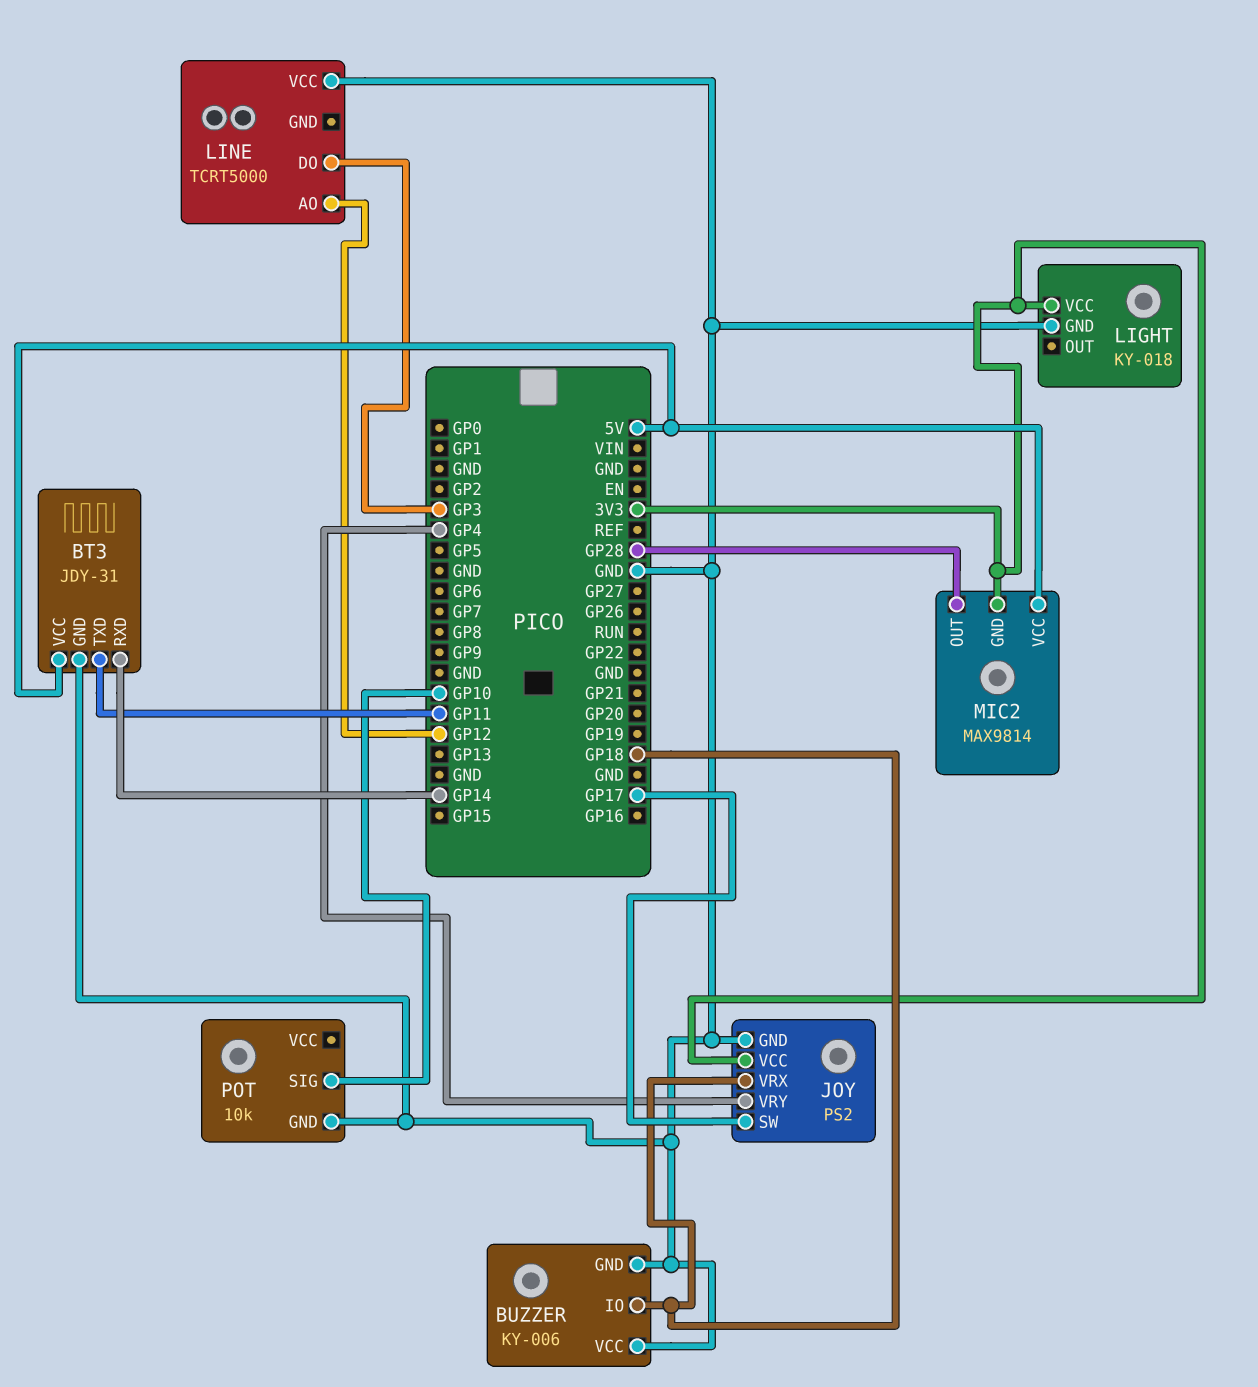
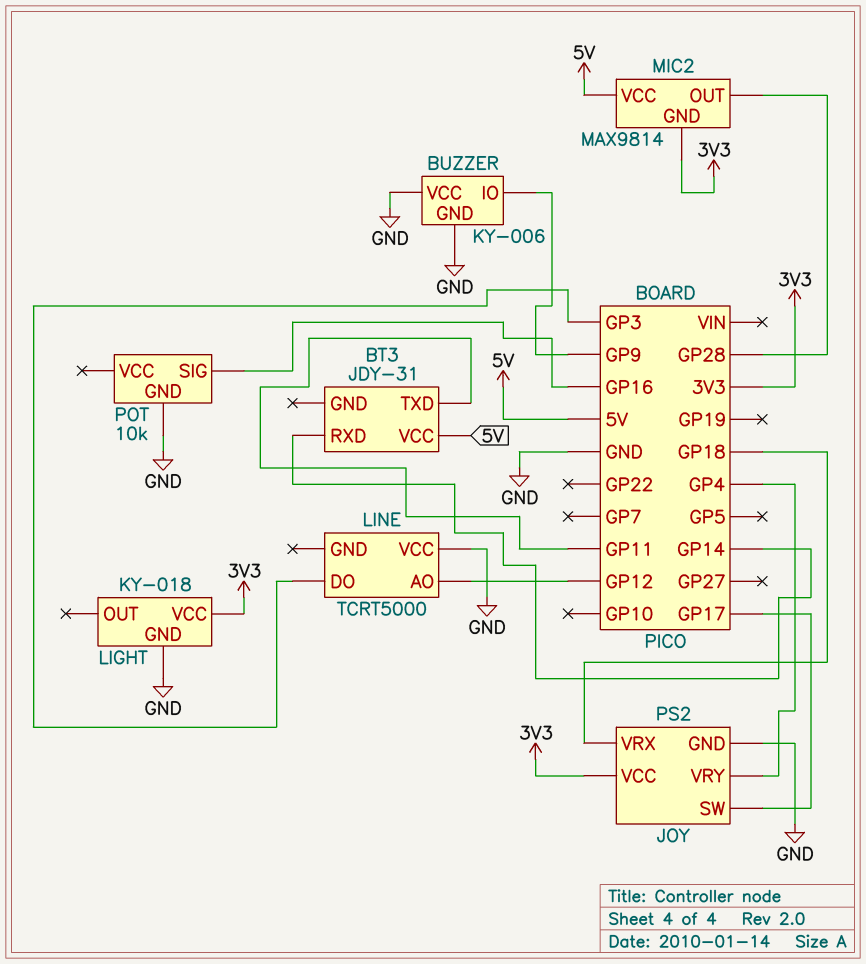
BT3 pin GND: GND -> none
BUZZER pin IO: GP18 -> GP9
POT pin SIG: GP10 -> GP16

